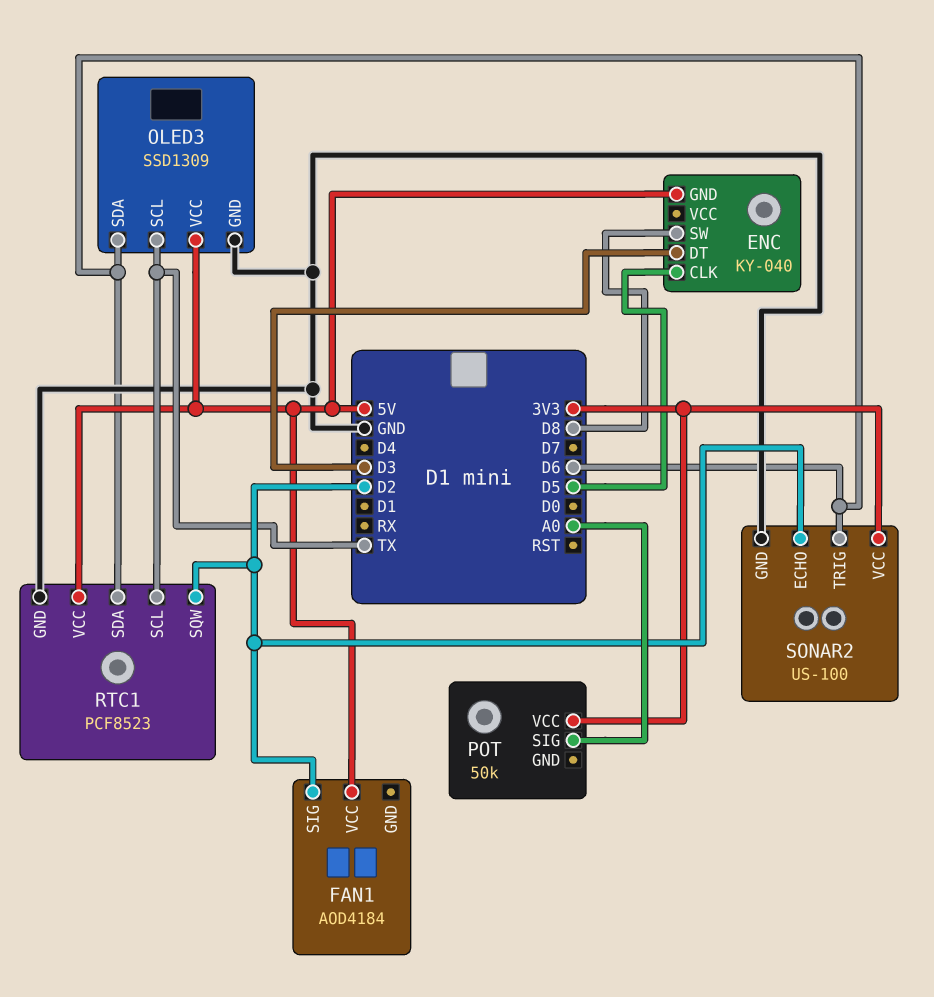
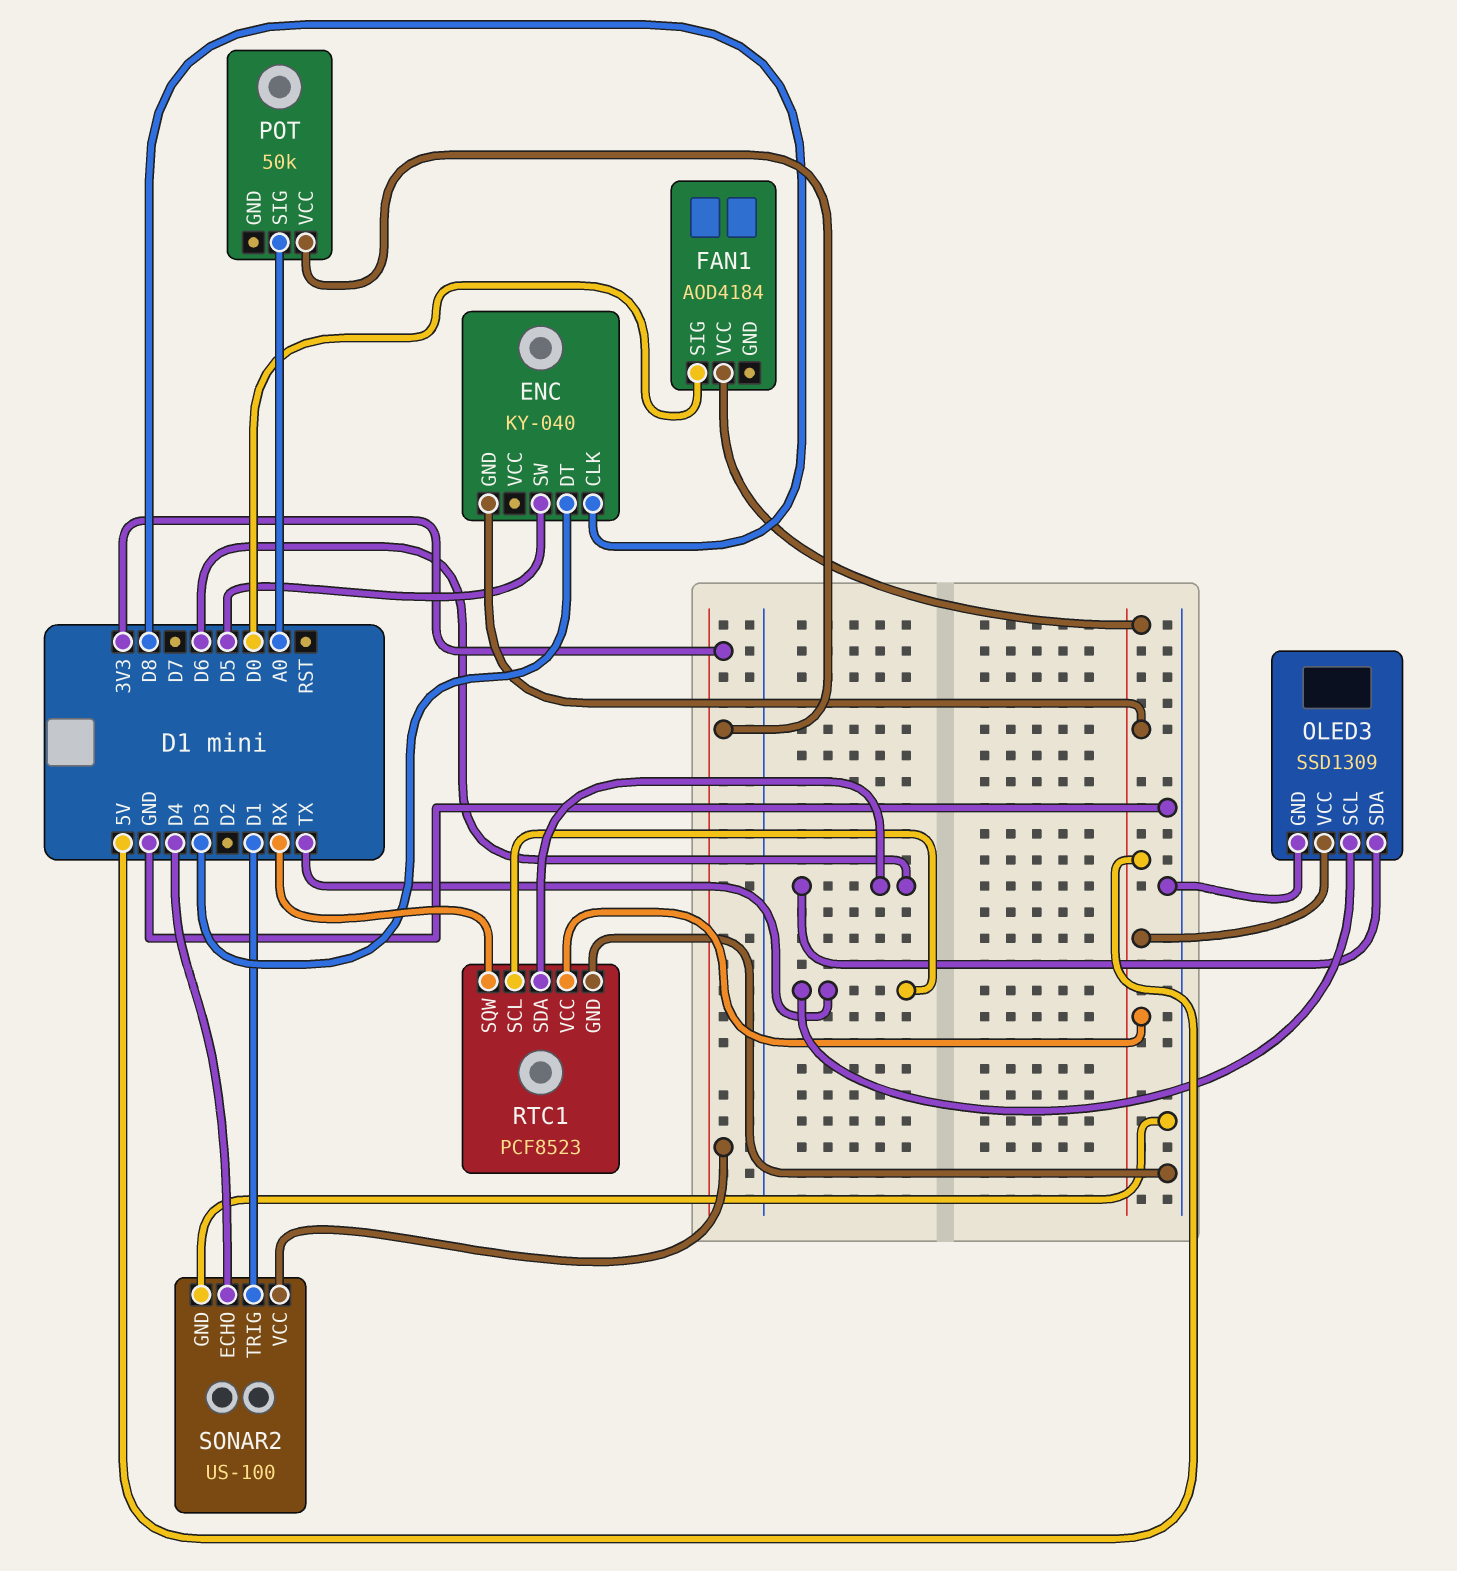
ENC pin CLK: D5 -> D8
ENC pin SW: D8 -> D5
FAN1 pin SIG: D2 -> D0
RTC1 pin SQW: D2 -> RX
SONAR2 pin ECHO: D2 -> D4
SONAR2 pin TRIG: D6 -> D1

